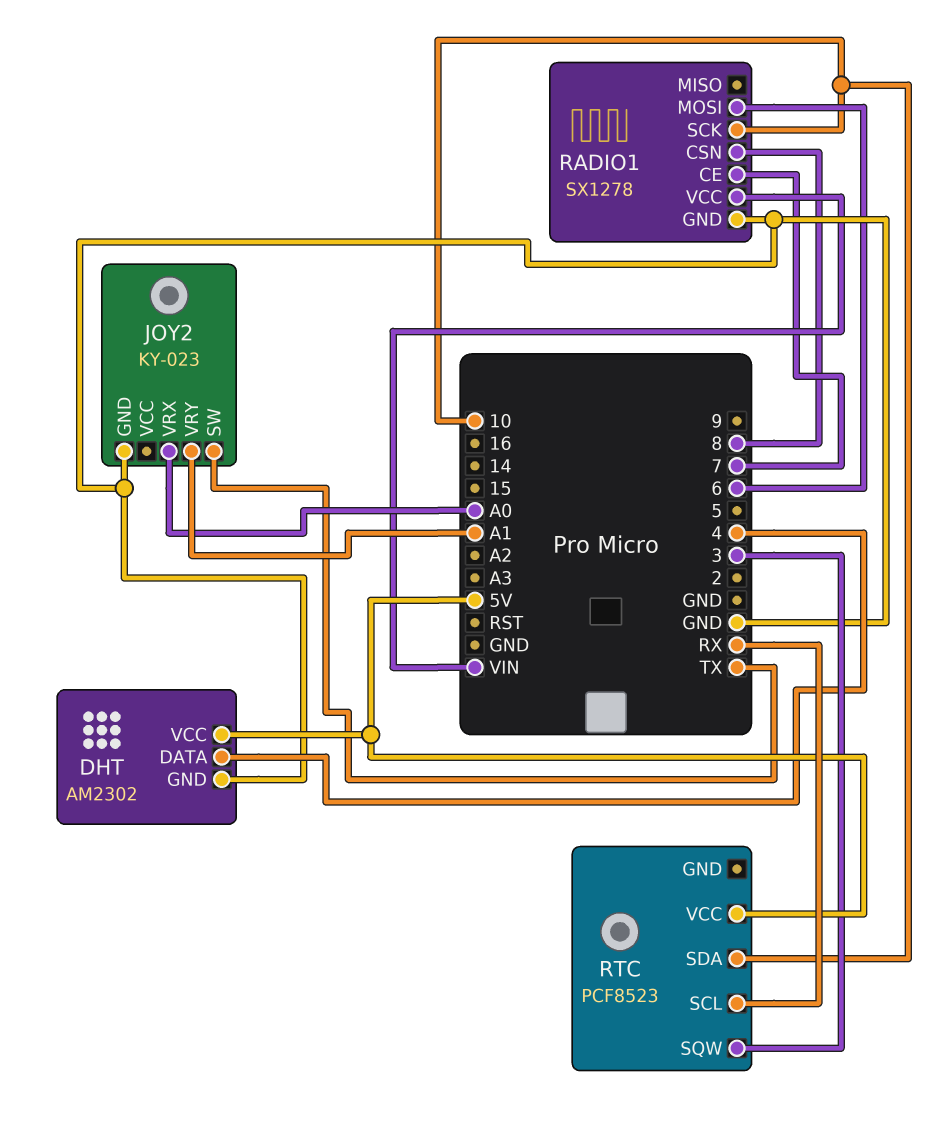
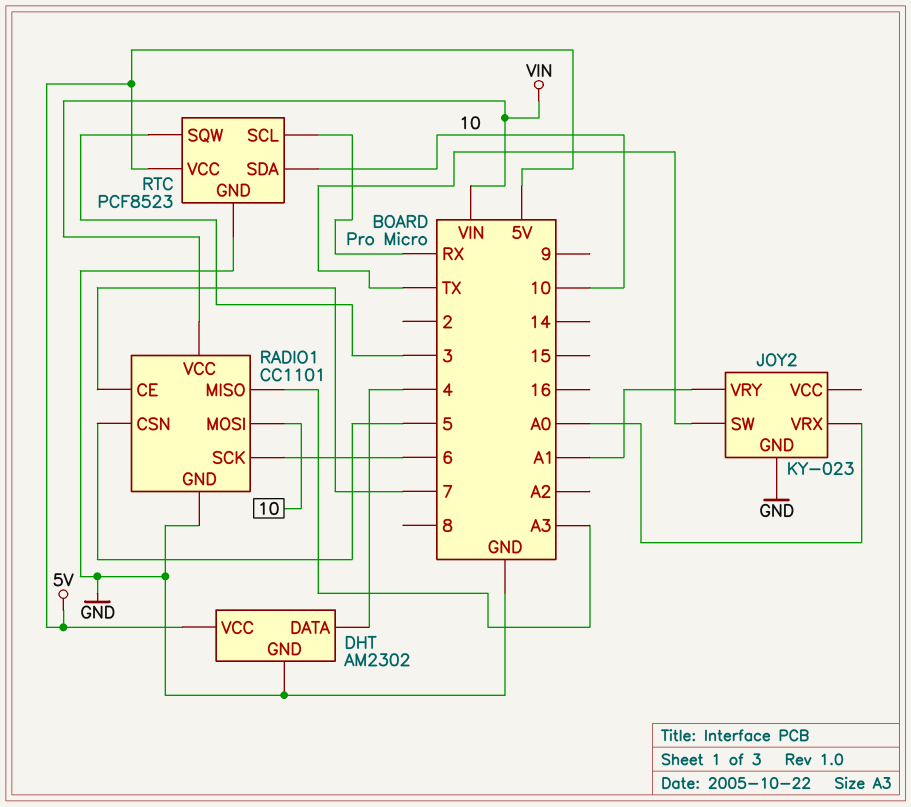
RADIO1: SX1278 -> CC1101
RADIO1 pin CSN: 8 -> 5
RADIO1 pin MISO: none -> A3
RADIO1 pin MOSI: 6 -> 10
RADIO1 pin SCK: 10 -> 6
RTC pin GND: none -> GND

